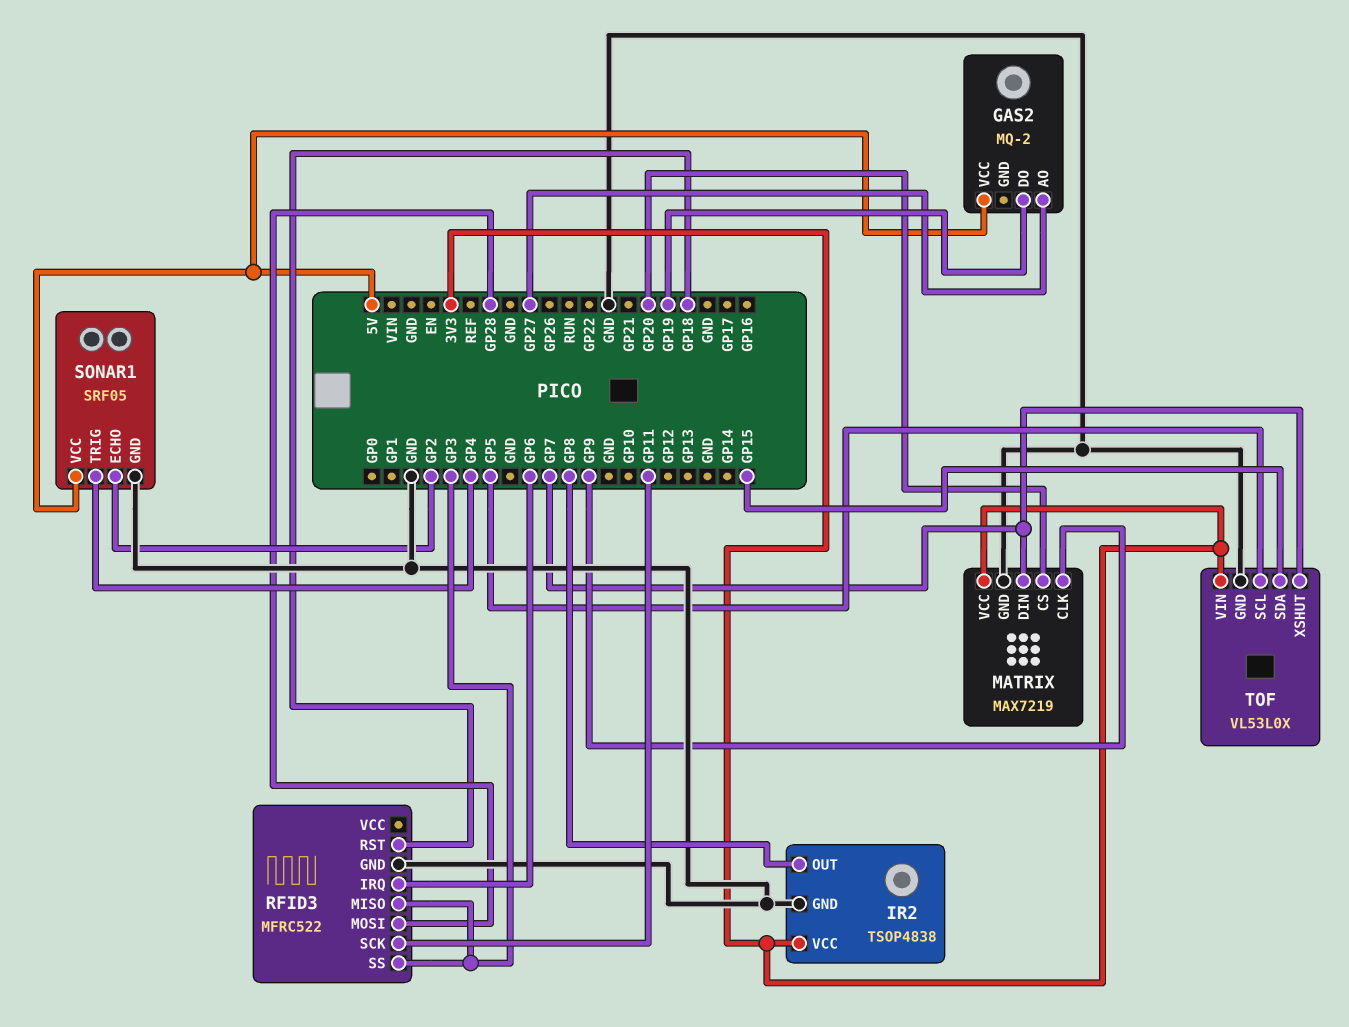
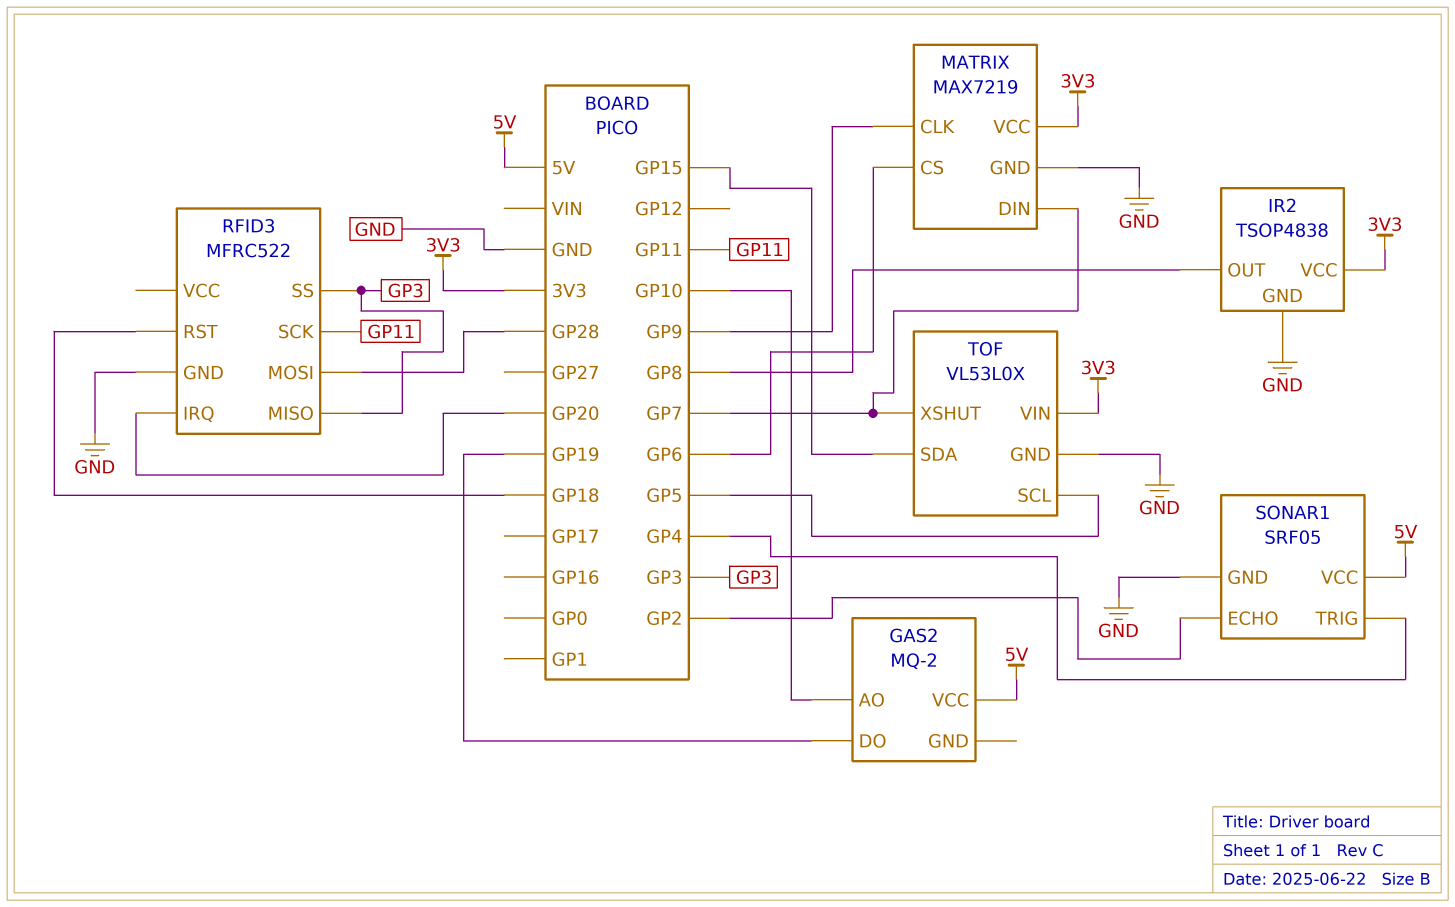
GAS2 pin AO: GP27 -> GP10
MATRIX pin CS: GP20 -> GP6
RFID3 pin IRQ: GP6 -> GP20

